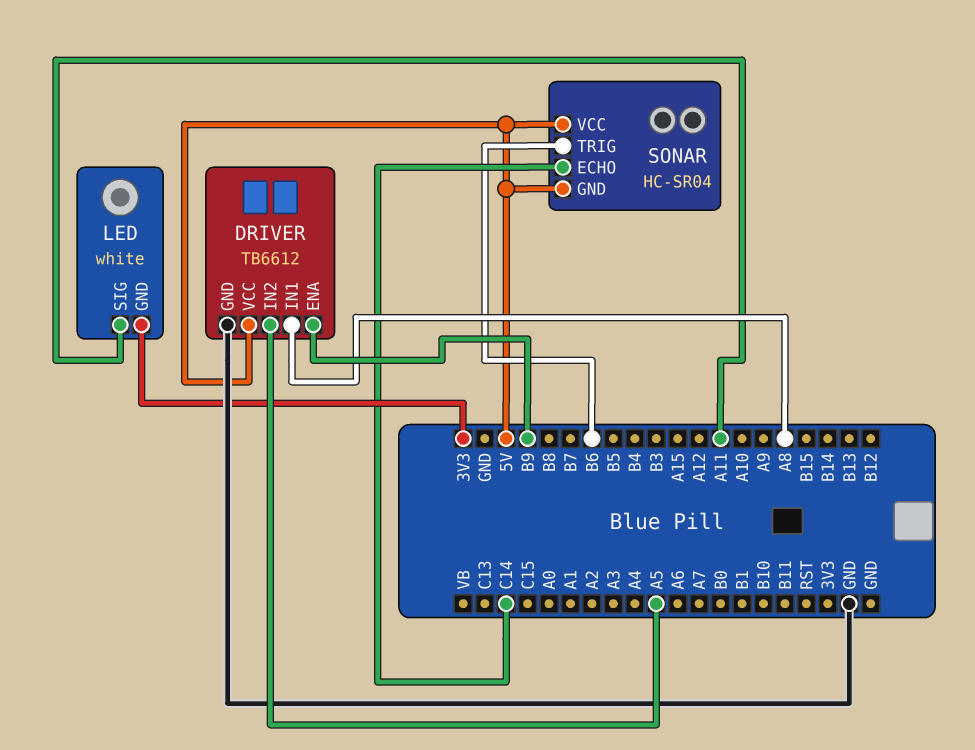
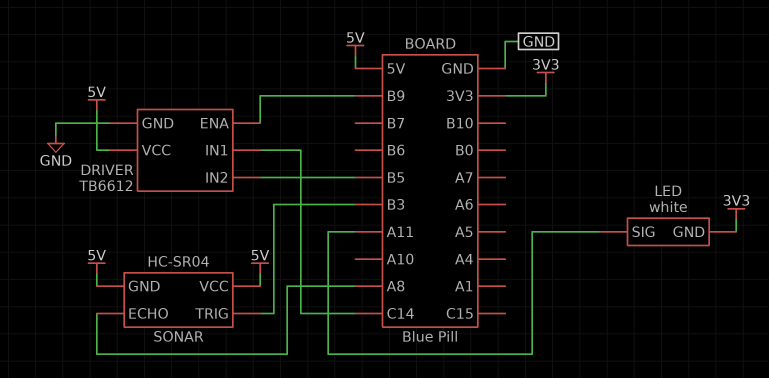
DRIVER pin IN1: A8 -> C14
DRIVER pin IN2: A5 -> B5
SONAR pin ECHO: C14 -> A8
SONAR pin TRIG: B6 -> B3

